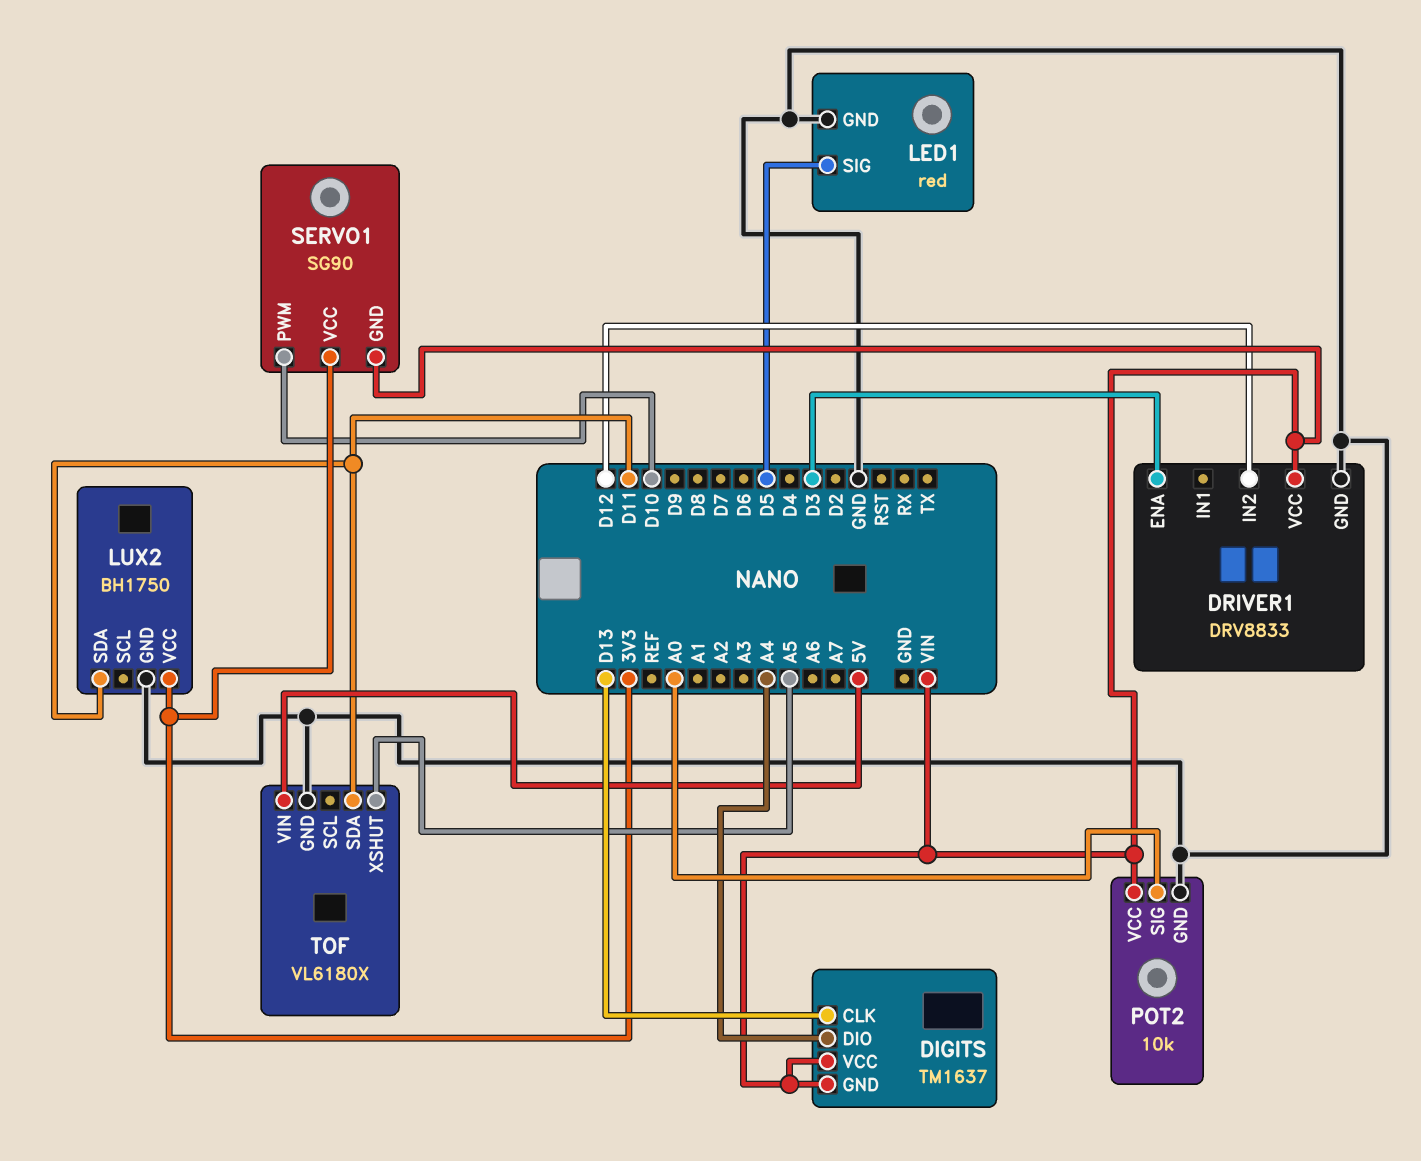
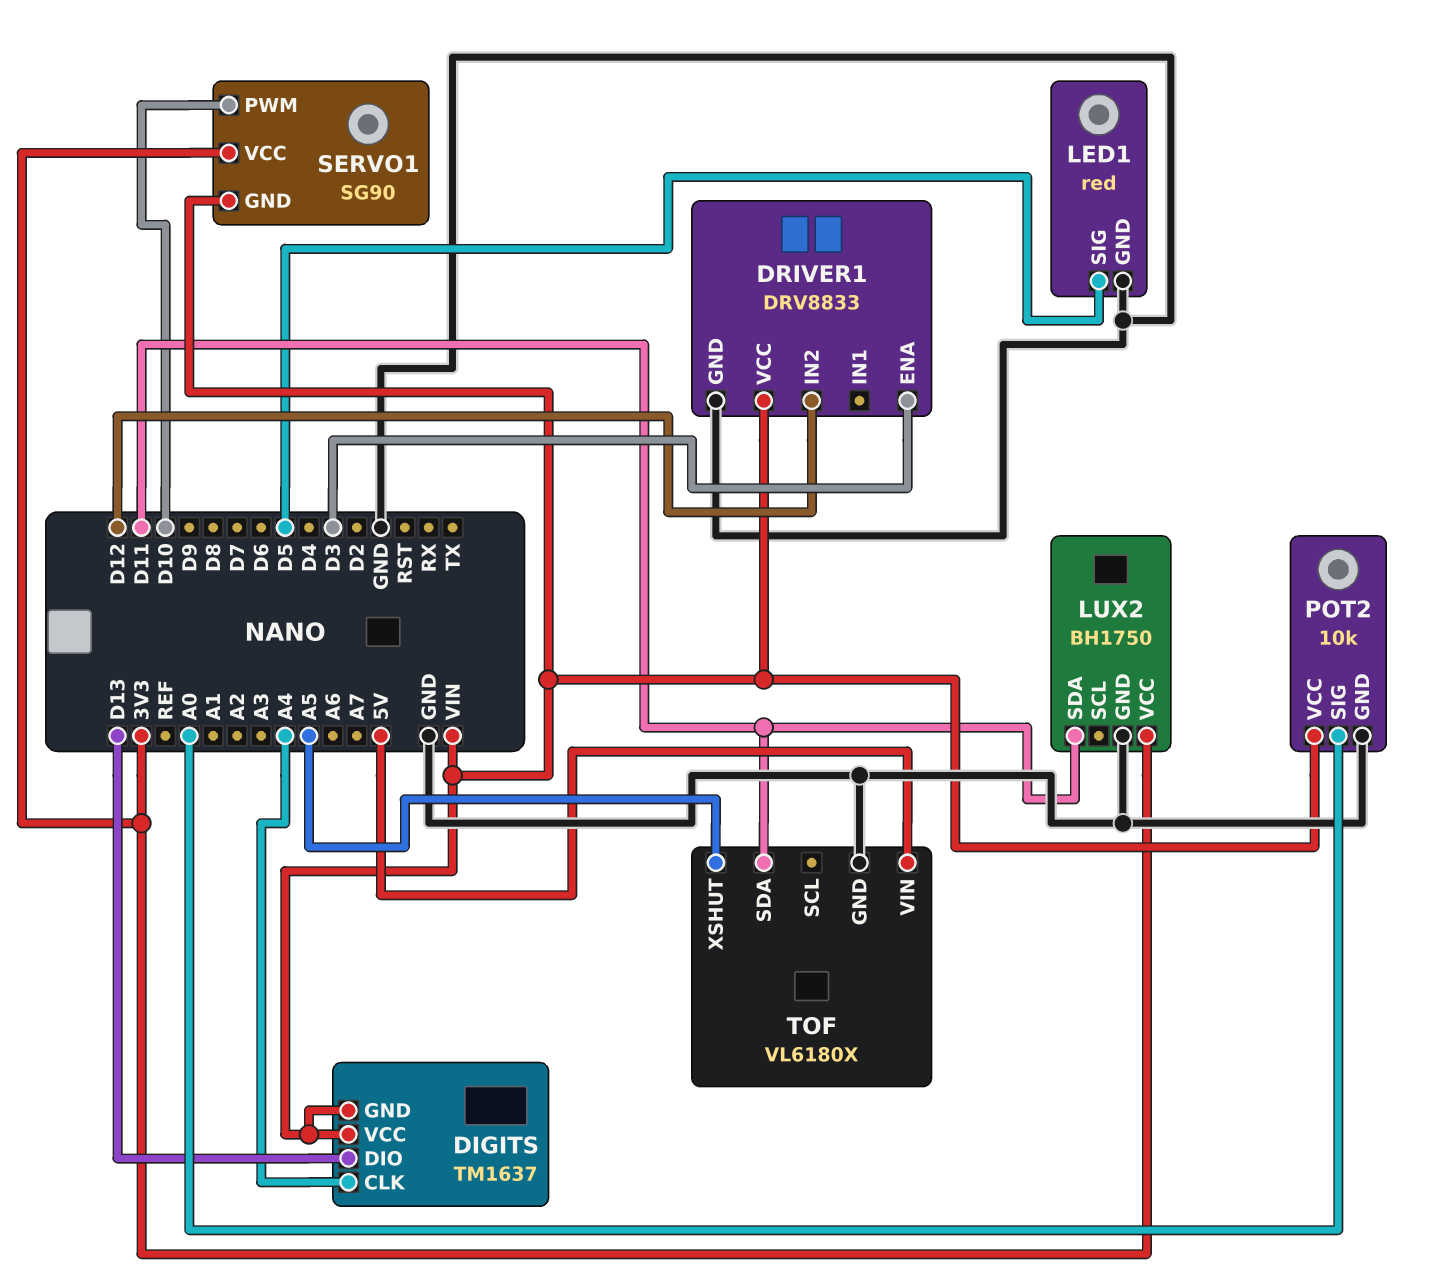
DIGITS pin CLK: D13 -> A4
DIGITS pin DIO: A4 -> D13

